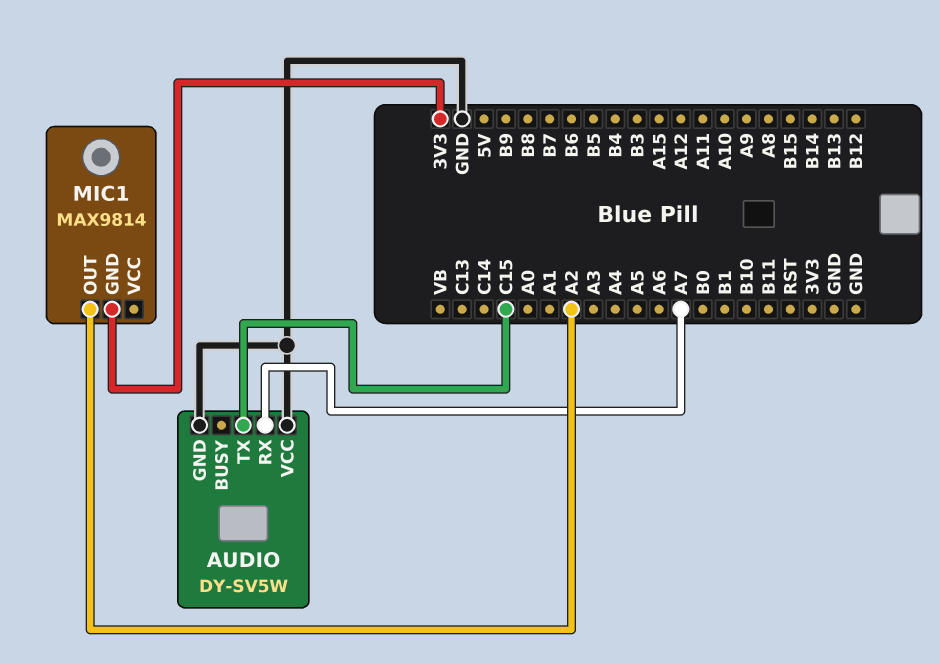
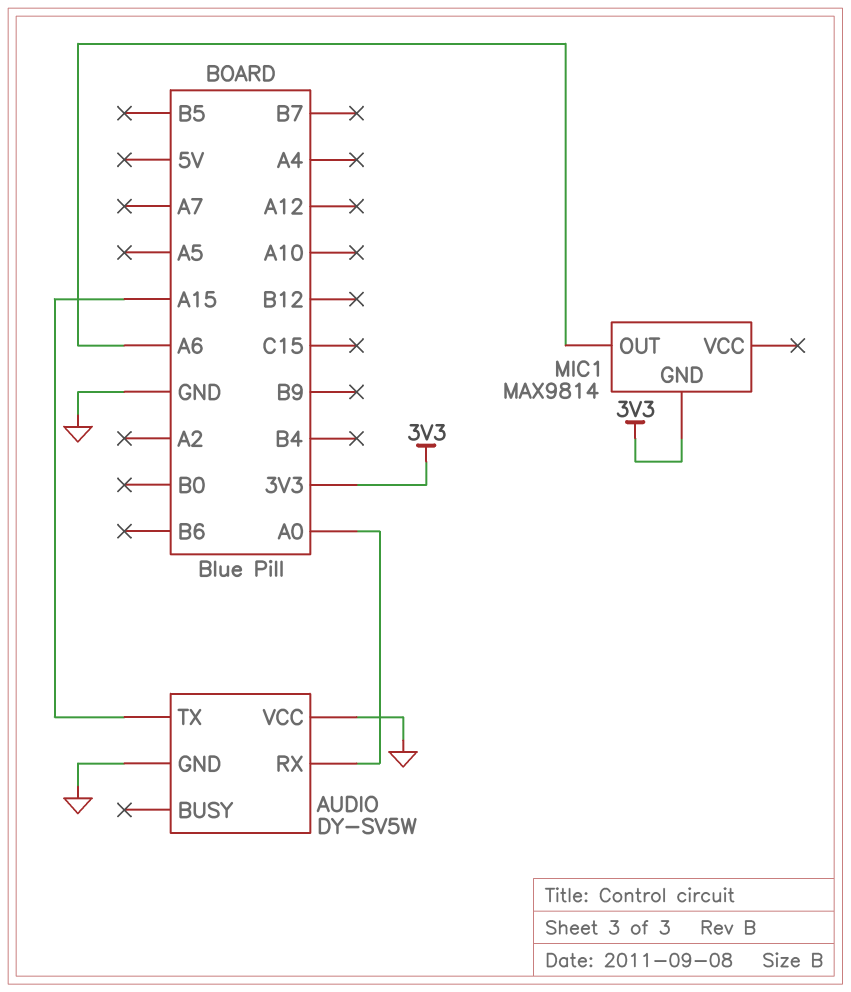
AUDIO pin RX: A7 -> A0
AUDIO pin TX: C15 -> A15
MIC1 pin OUT: A2 -> A6

